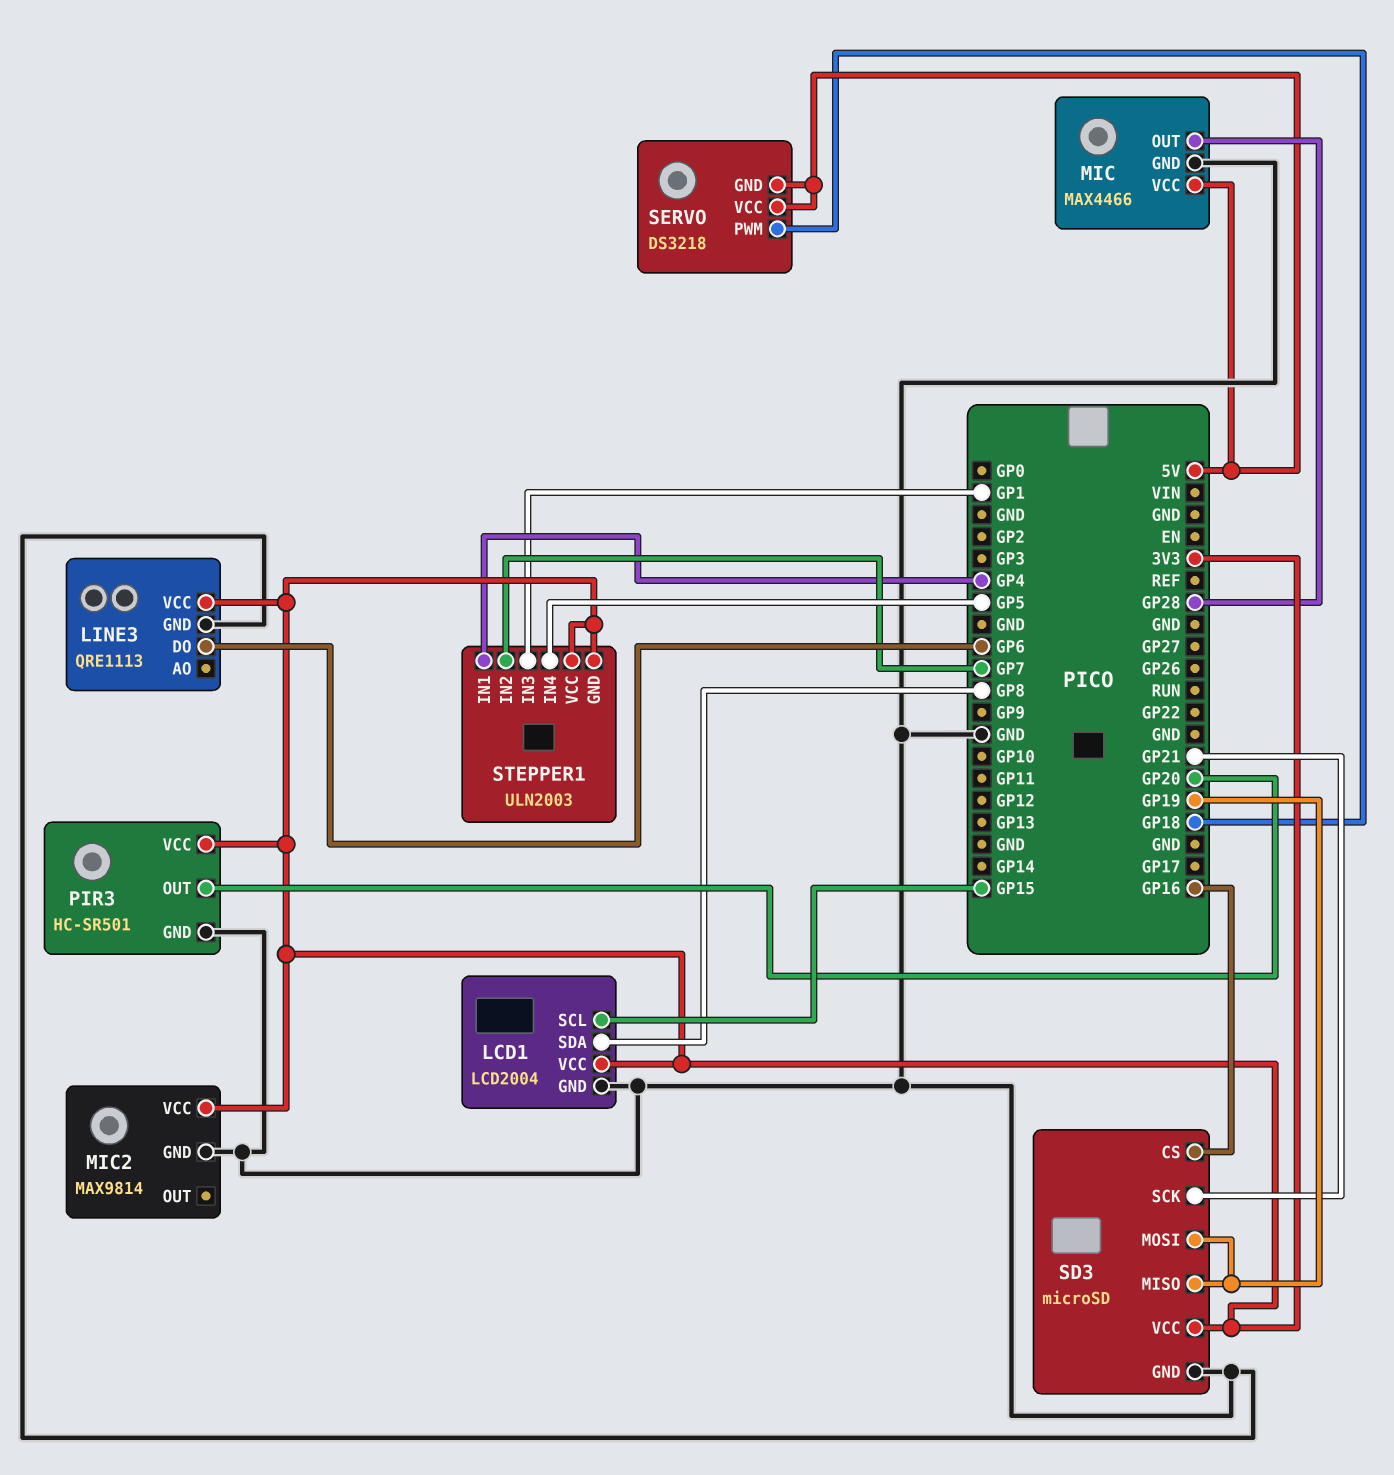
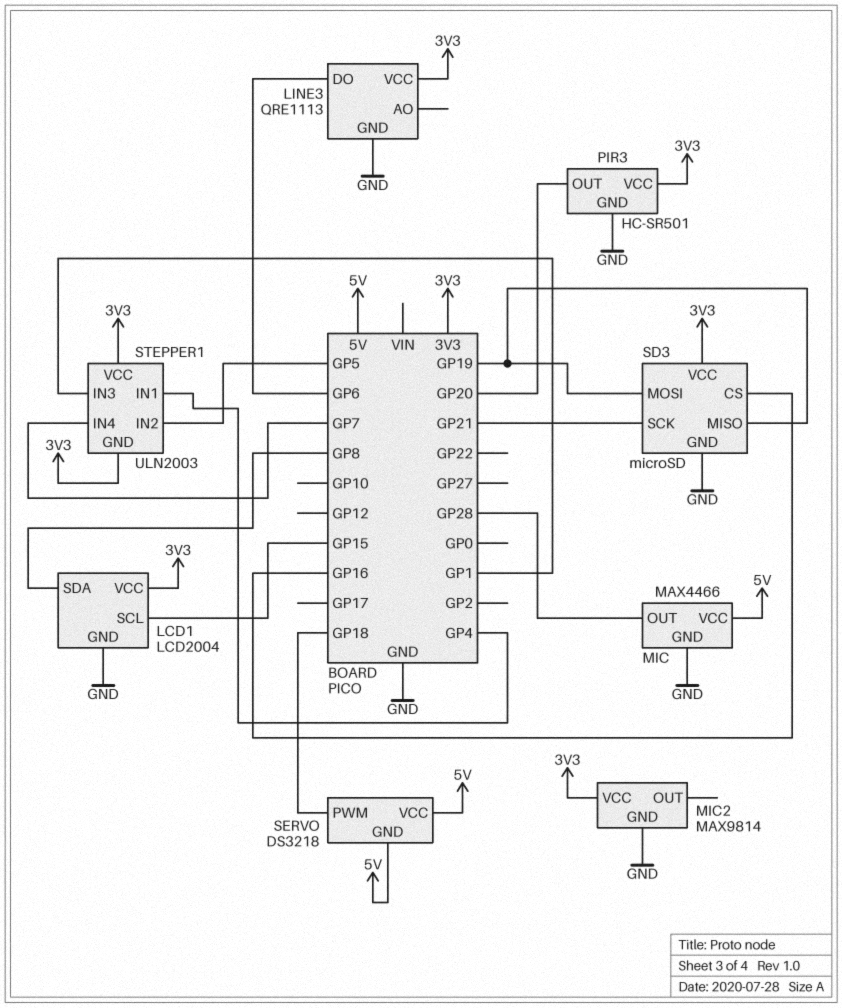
STEPPER1 pin IN2: GP7 -> GP5
STEPPER1 pin IN4: GP5 -> GP7

